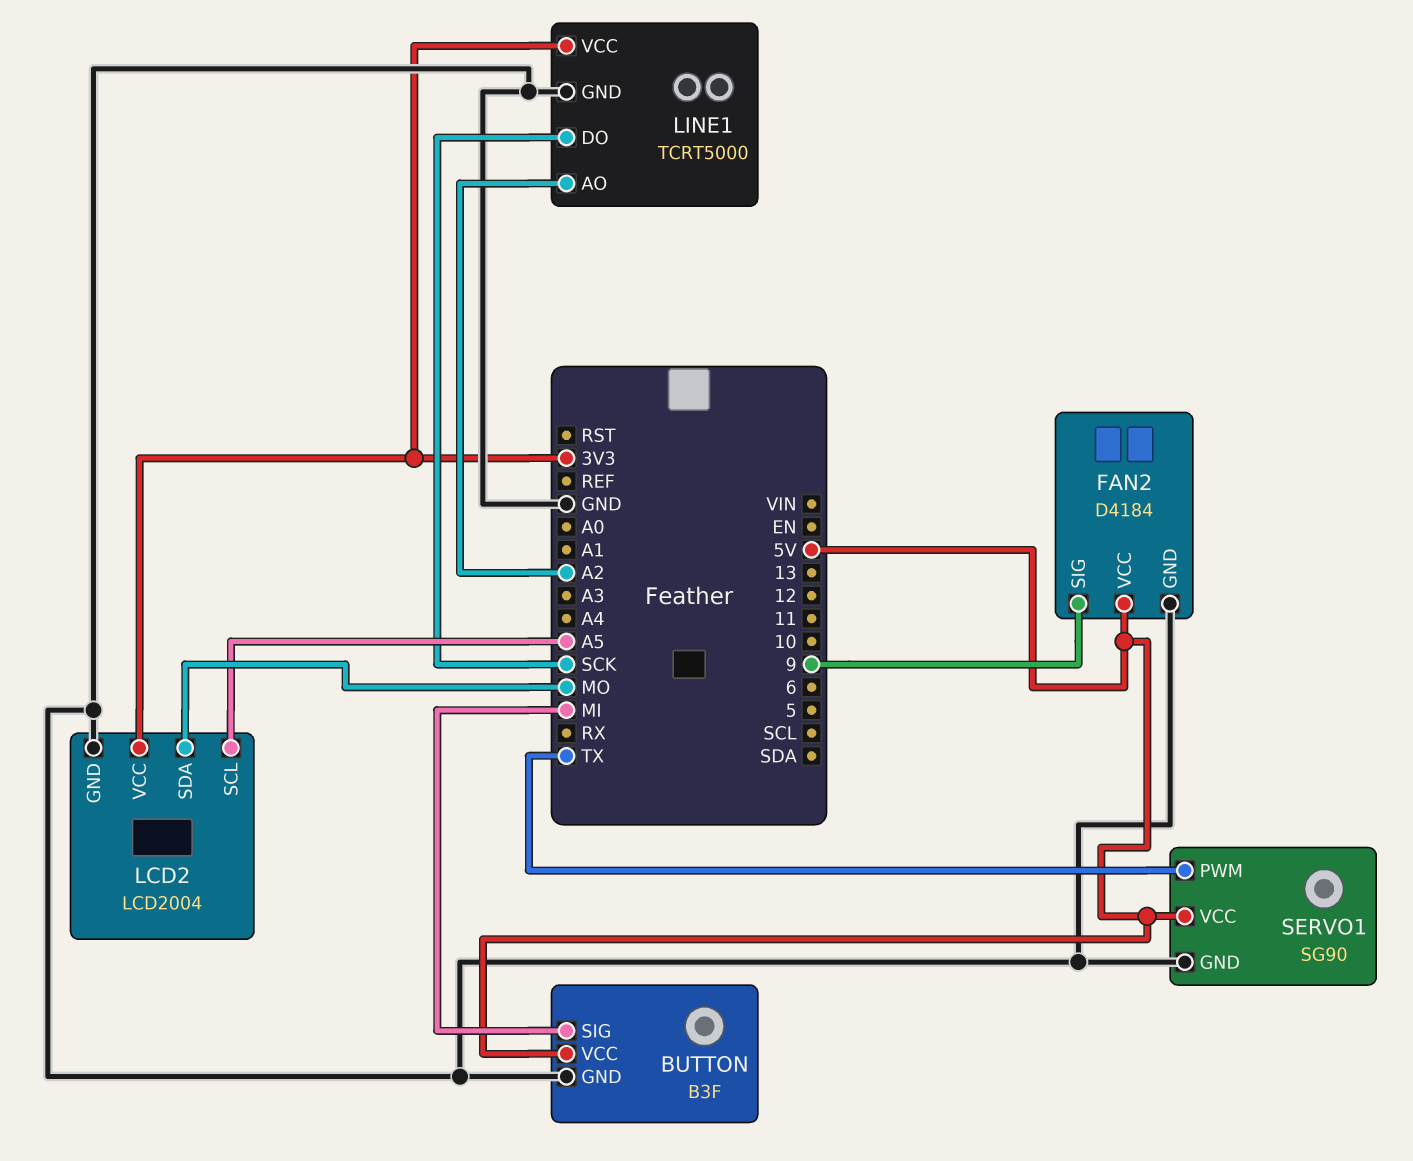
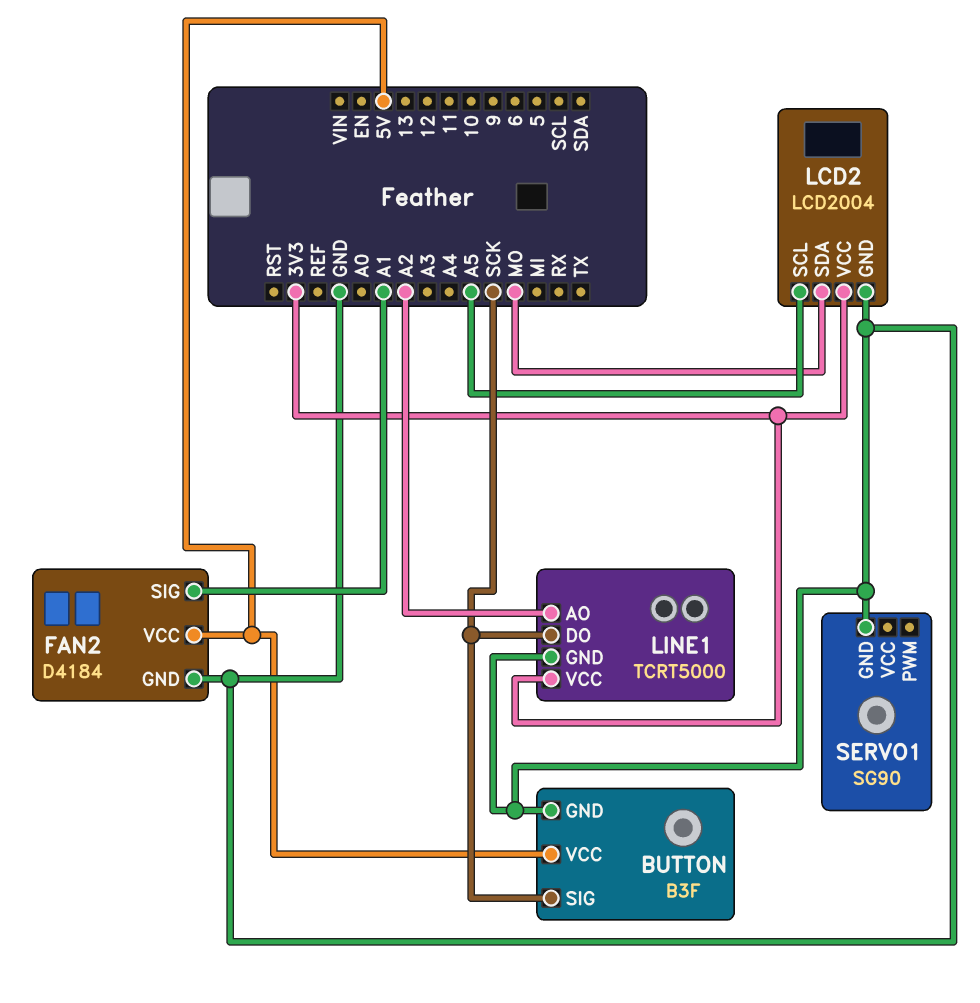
BUTTON pin SIG: MI -> SCK
FAN2 pin SIG: 9 -> A1
SERVO1 pin PWM: TX -> none
SERVO1 pin VCC: 5V -> none

